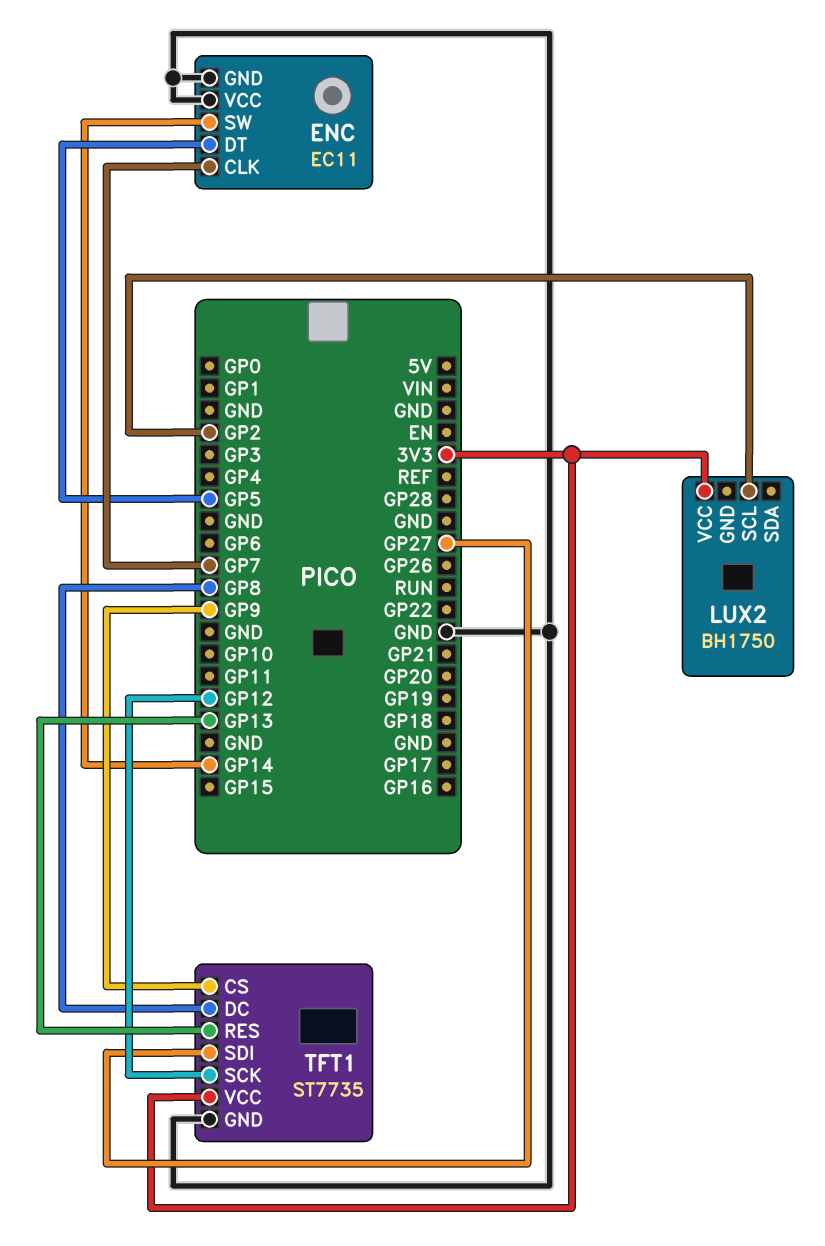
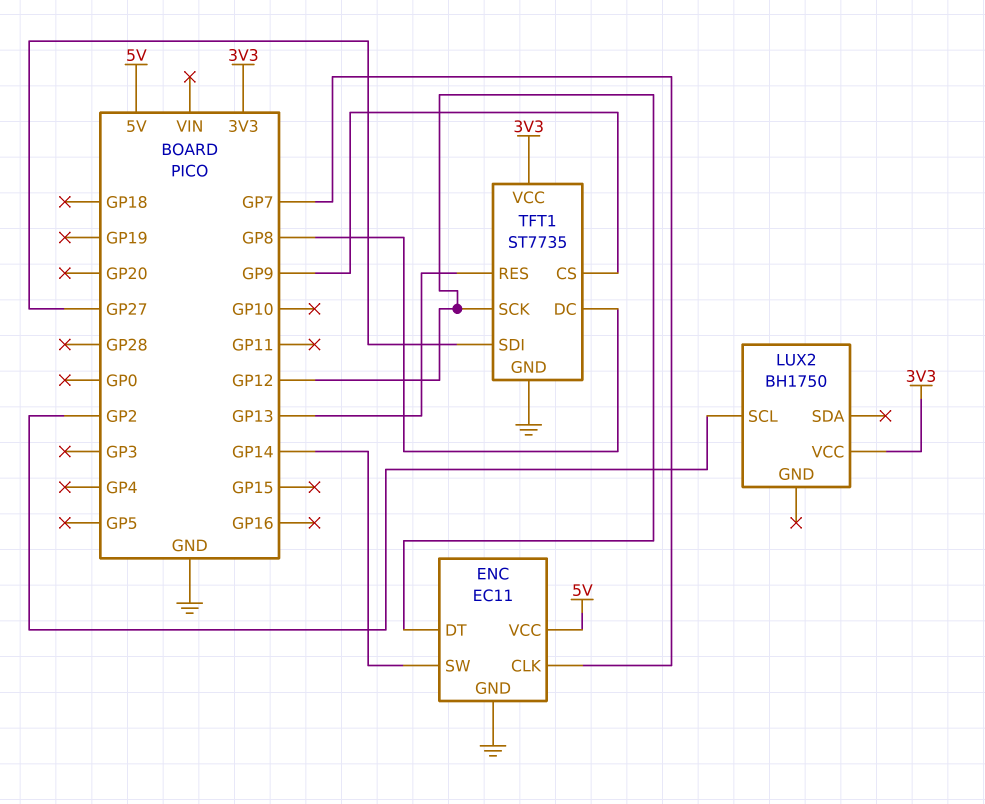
ENC pin DT: GP5 -> GP12
ENC pin VCC: GND -> 5V

